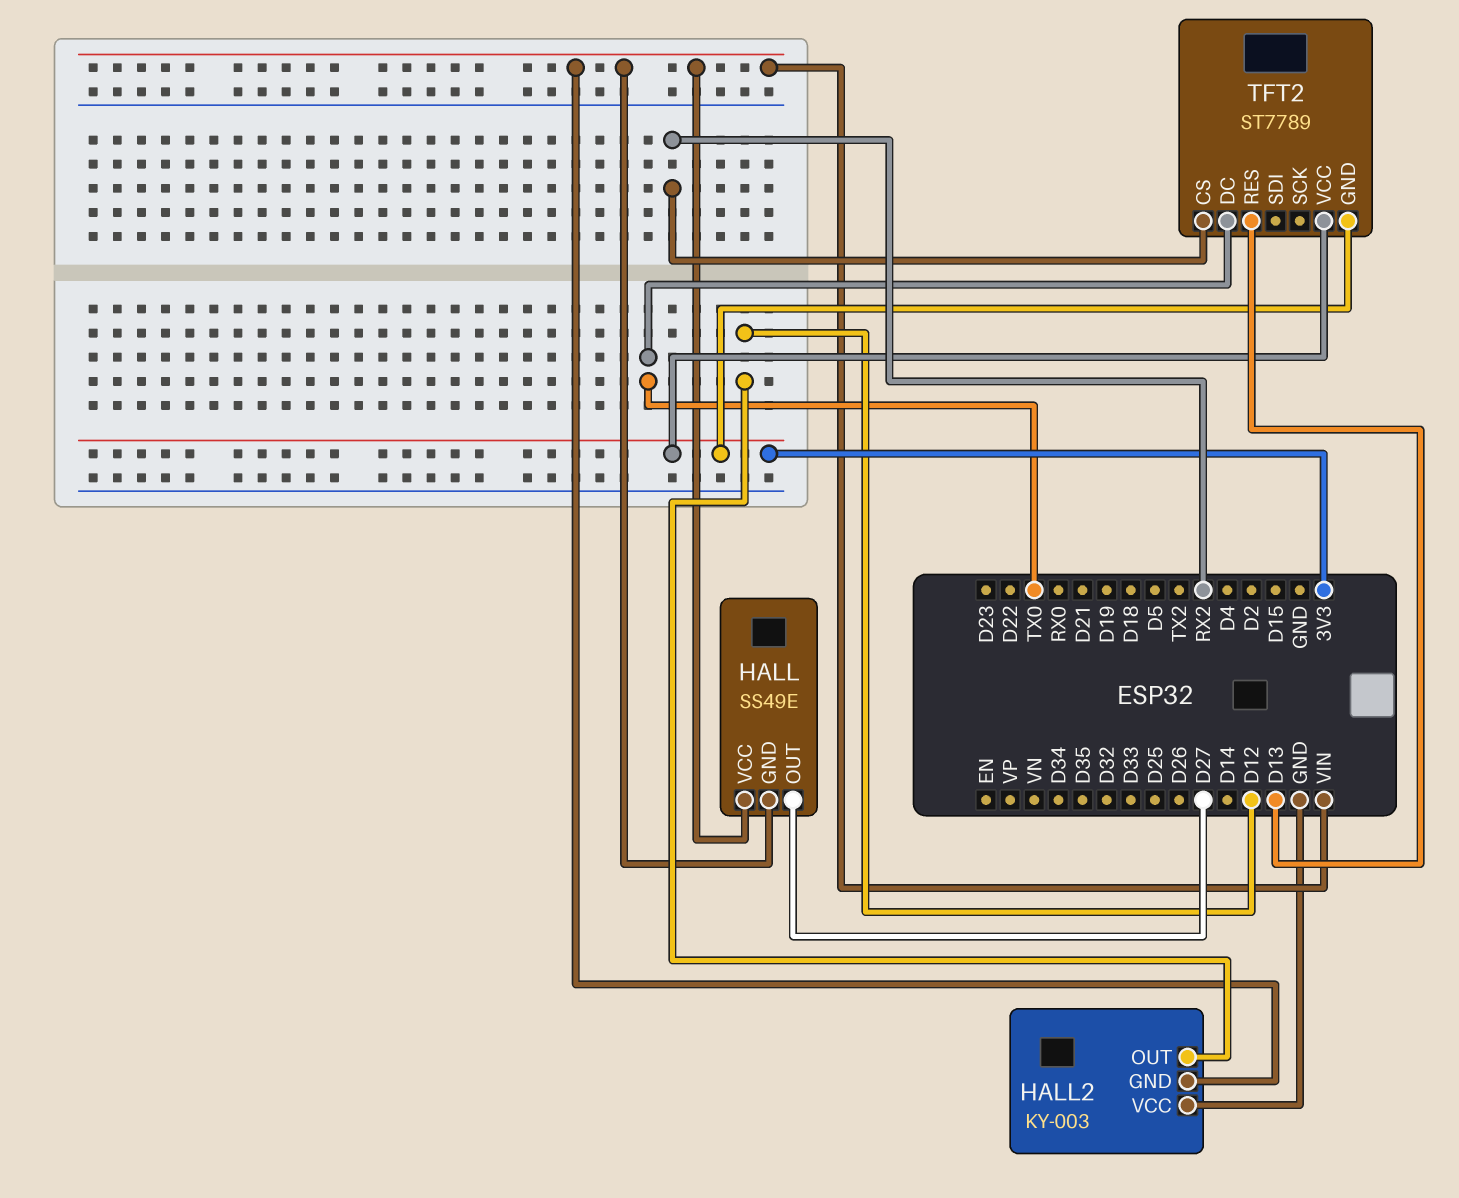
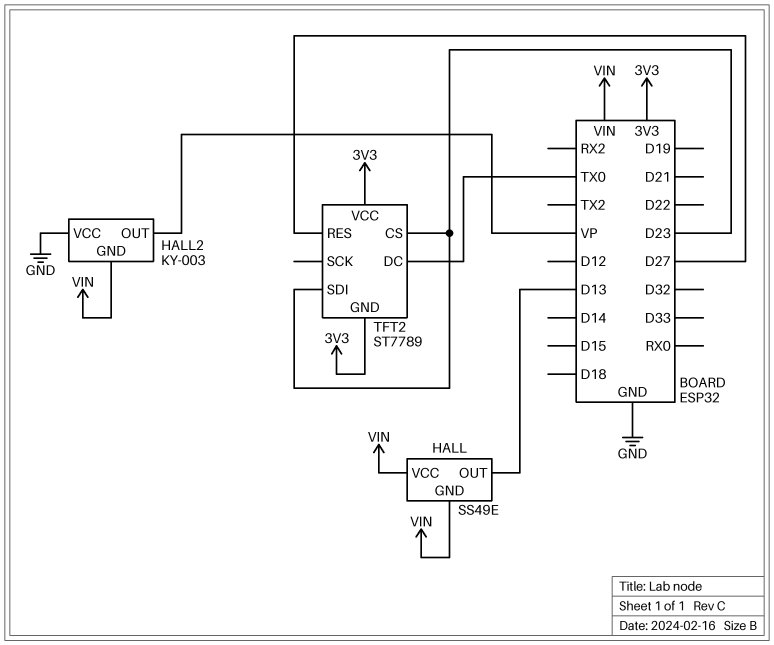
HALL pin OUT: D27 -> D13
HALL2 pin OUT: D12 -> VP
TFT2 pin CS: RX2 -> D23
TFT2 pin RES: D13 -> D27
TFT2 pin SDI: none -> D23

